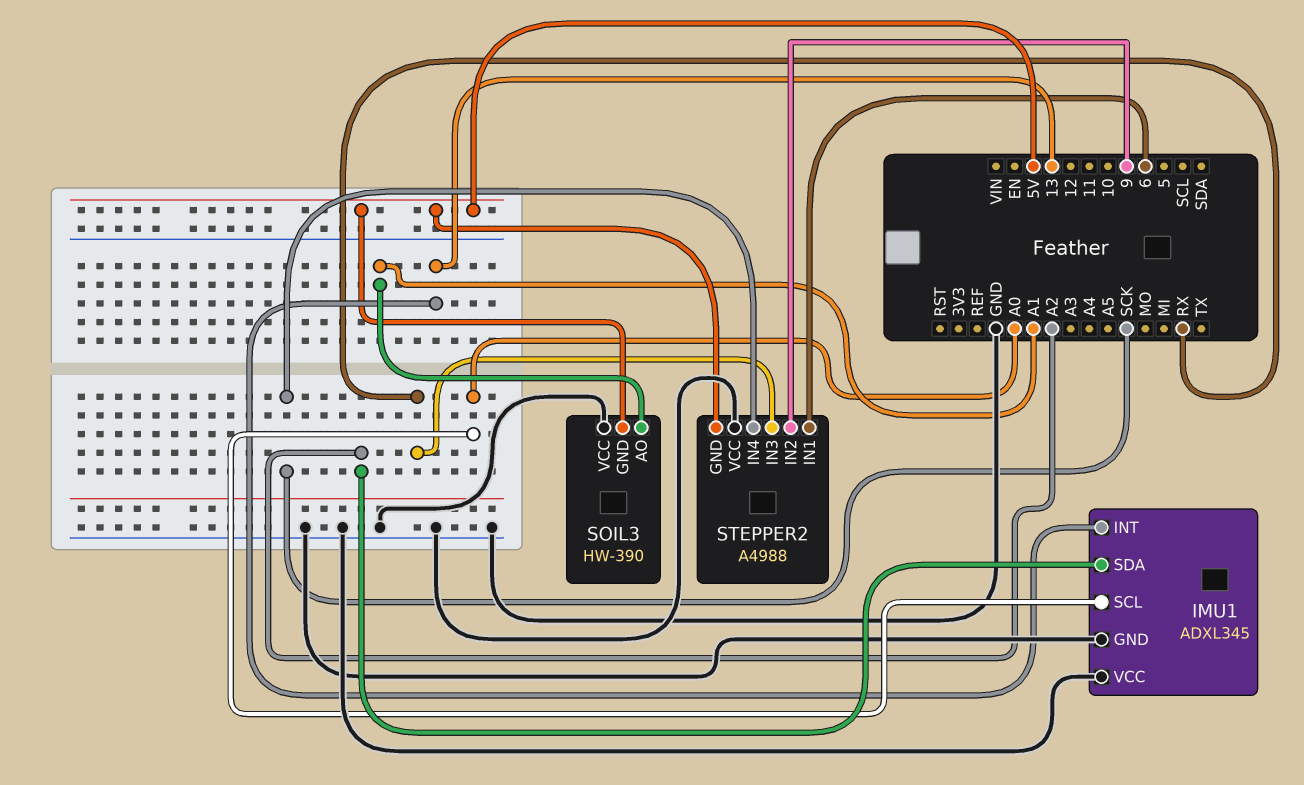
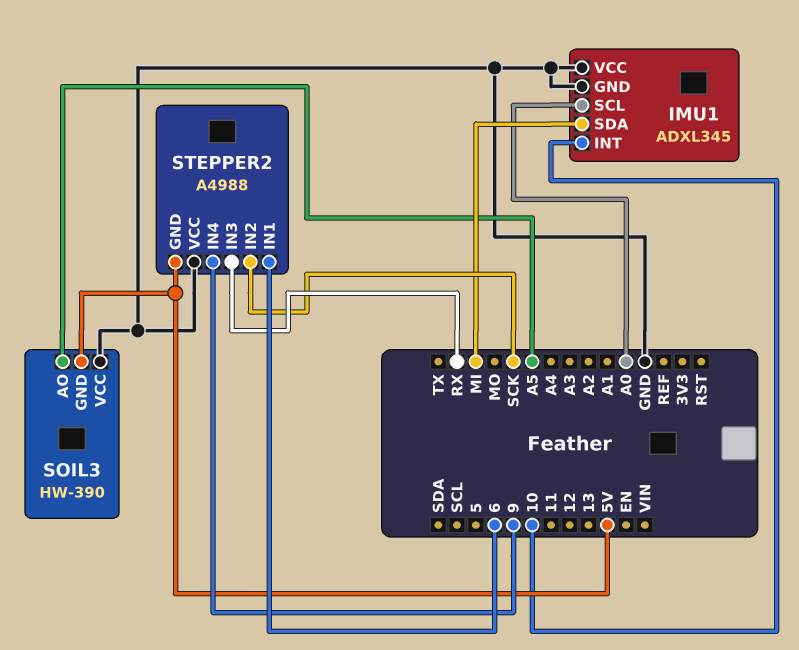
IMU1 pin INT: 13 -> 10
IMU1 pin SDA: A2 -> MI
SOIL3 pin AO: A1 -> A5
STEPPER2 pin IN2: 9 -> SCK
STEPPER2 pin IN4: SCK -> 9

